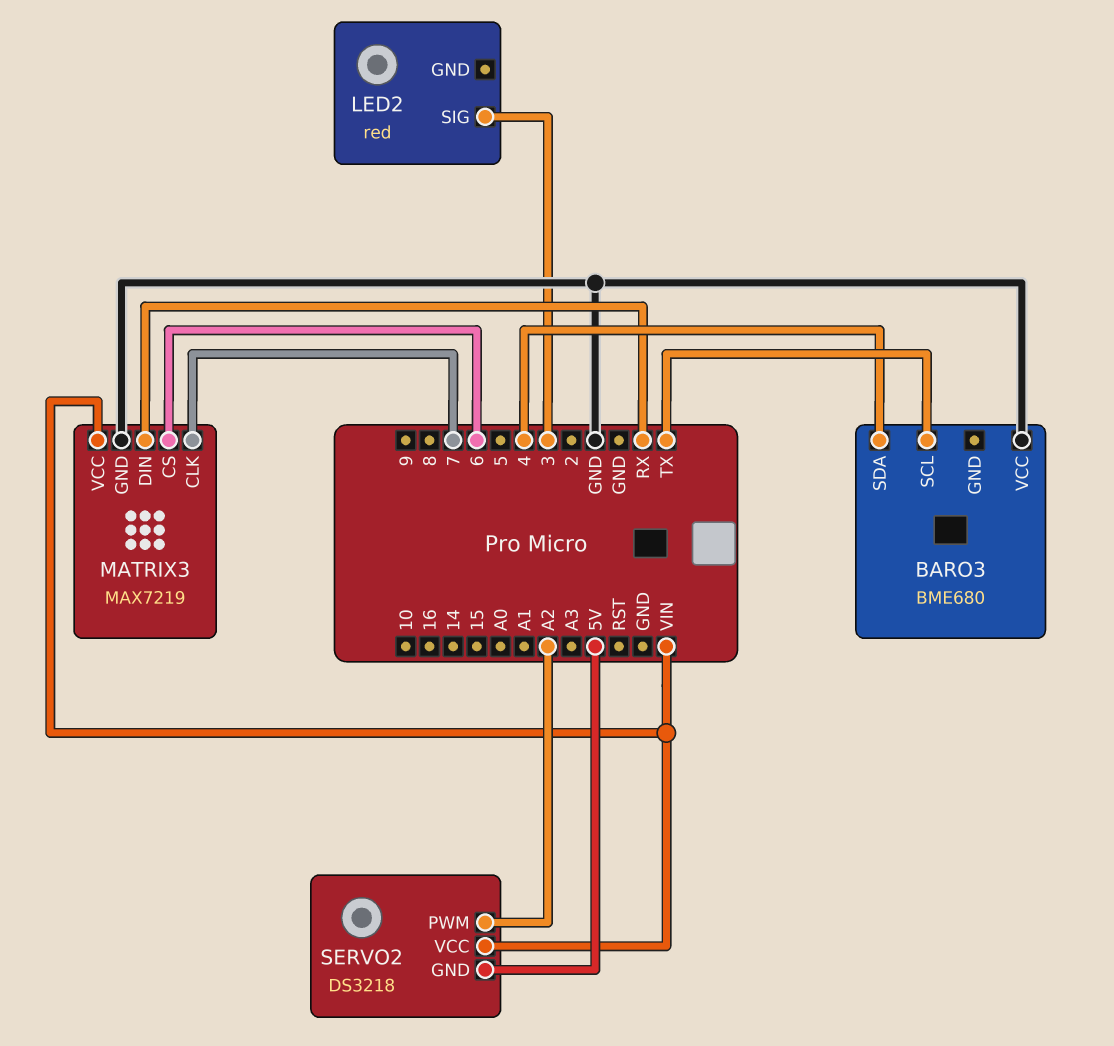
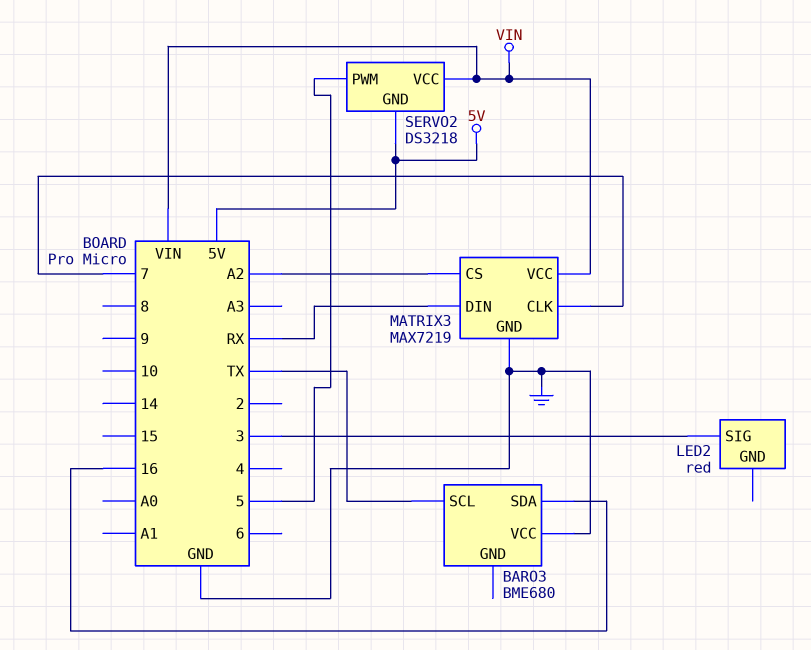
BARO3 pin SDA: 4 -> 16
MATRIX3 pin CS: 6 -> A2
SERVO2 pin PWM: A2 -> 5

